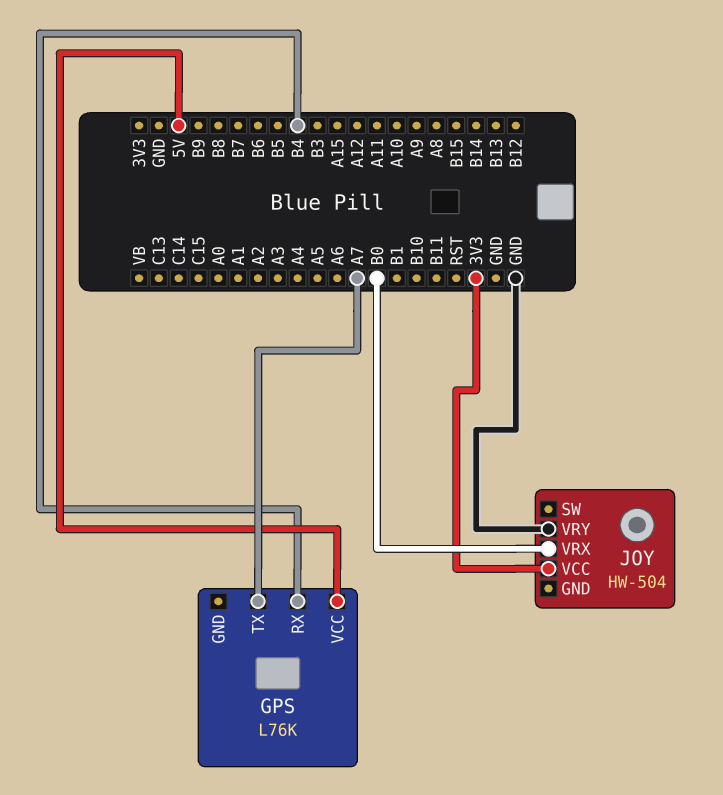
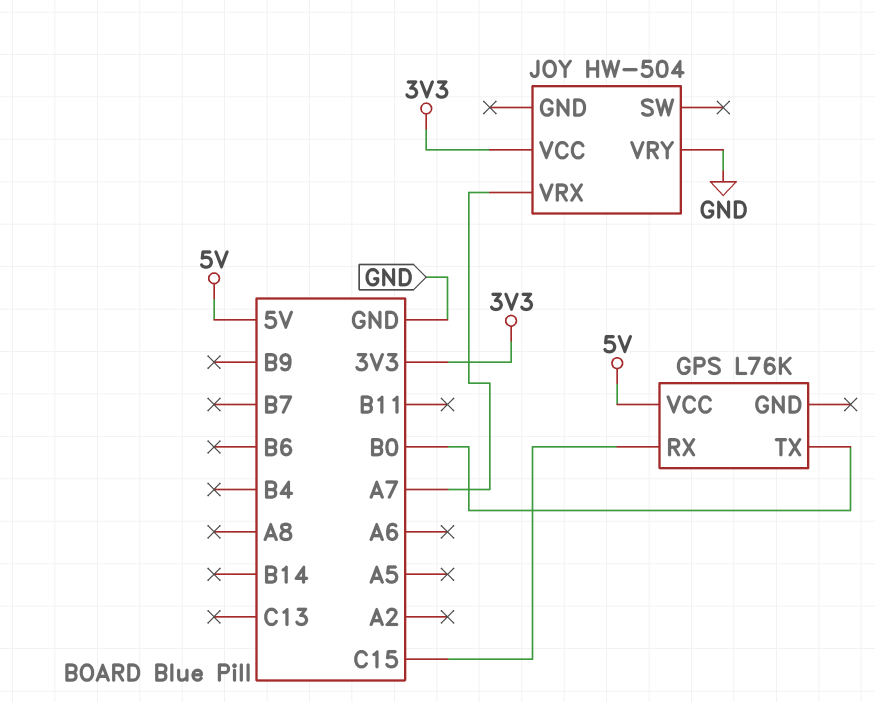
GPS pin RX: B4 -> C15
GPS pin TX: A7 -> B0
JOY pin VRX: B0 -> A7

